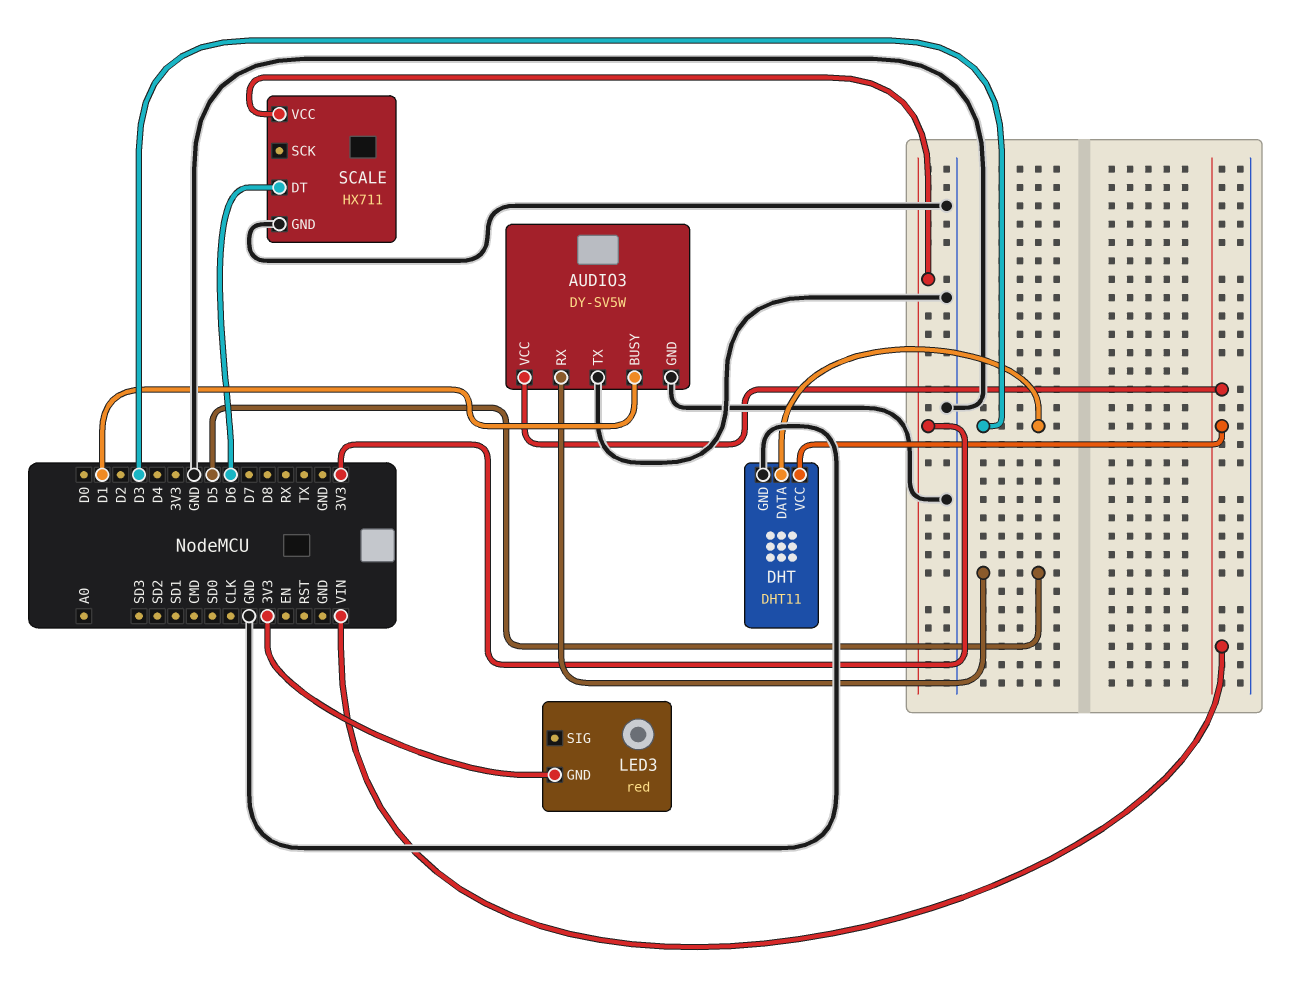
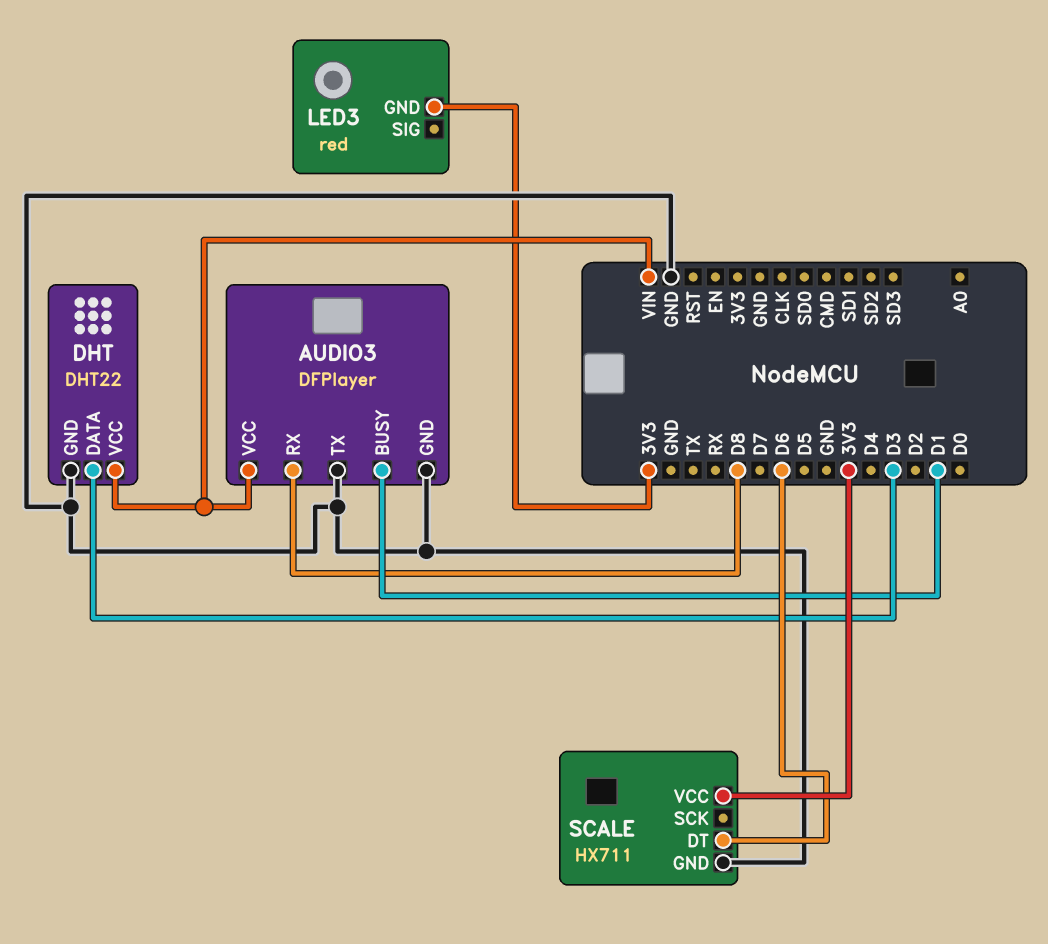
AUDIO3: DY-SV5W -> DFPlayer
AUDIO3 pin RX: D5 -> D8
DHT: DHT11 -> DHT22

